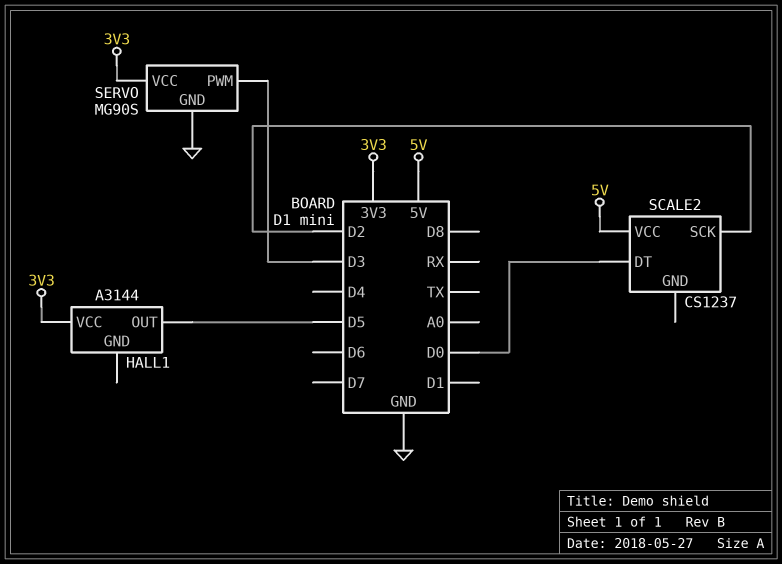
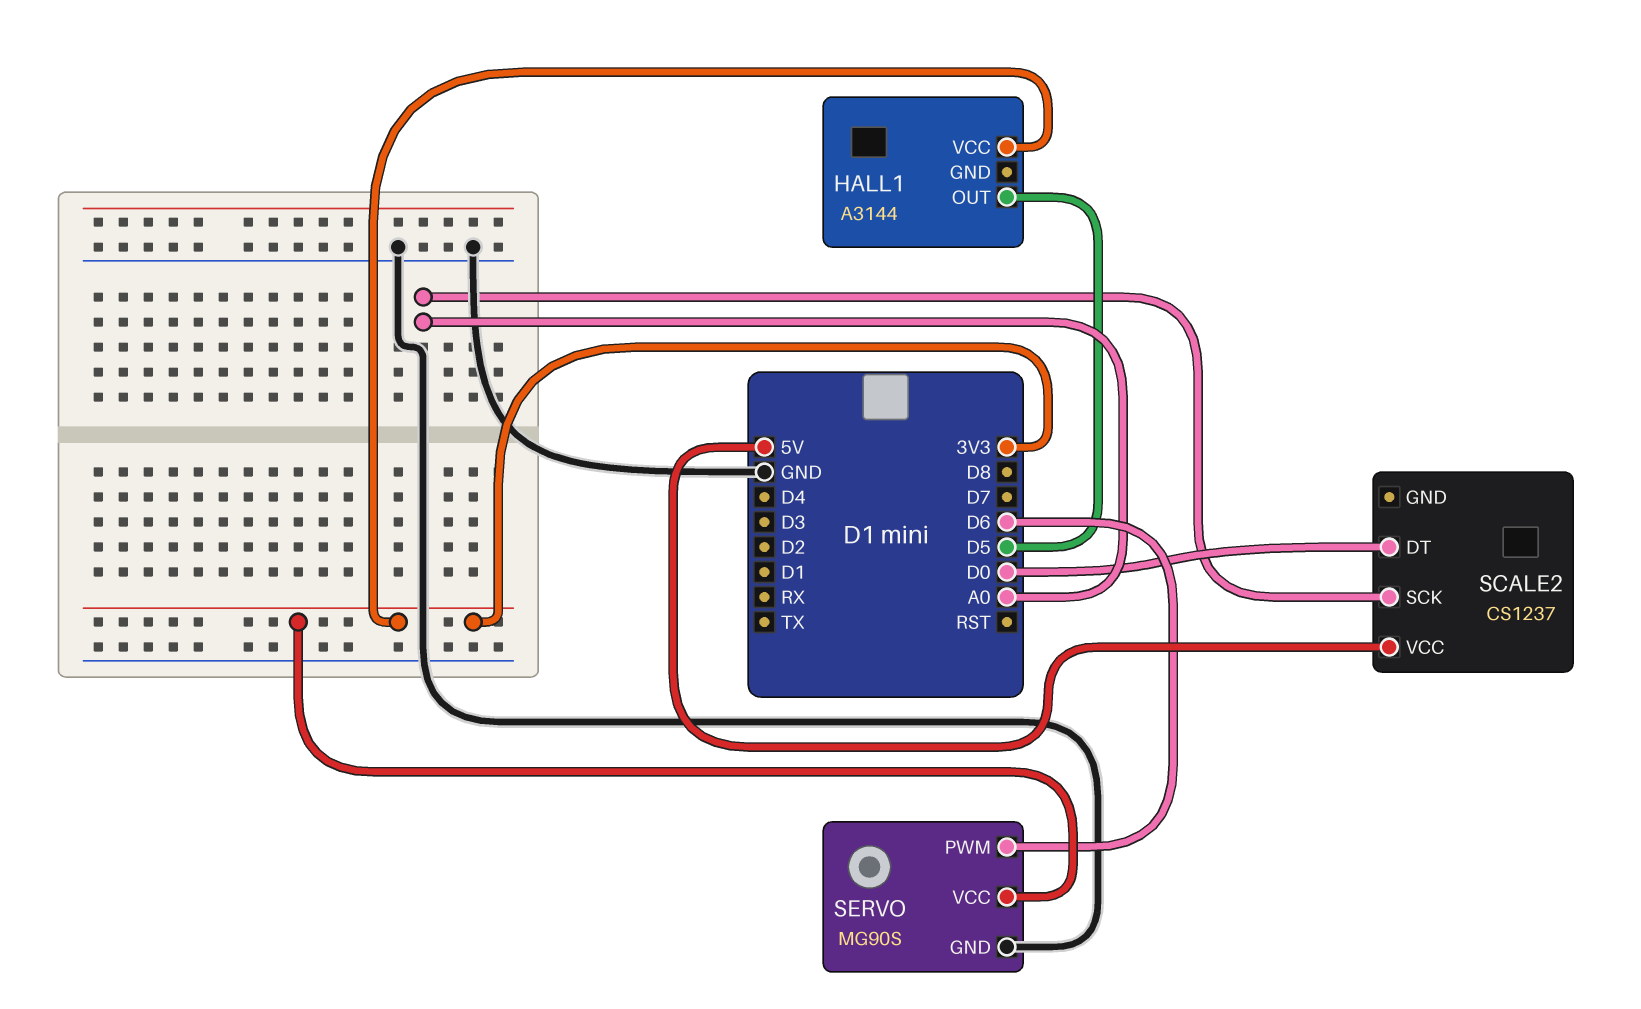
SCALE2 pin SCK: D2 -> A0
SERVO pin PWM: D3 -> D6

